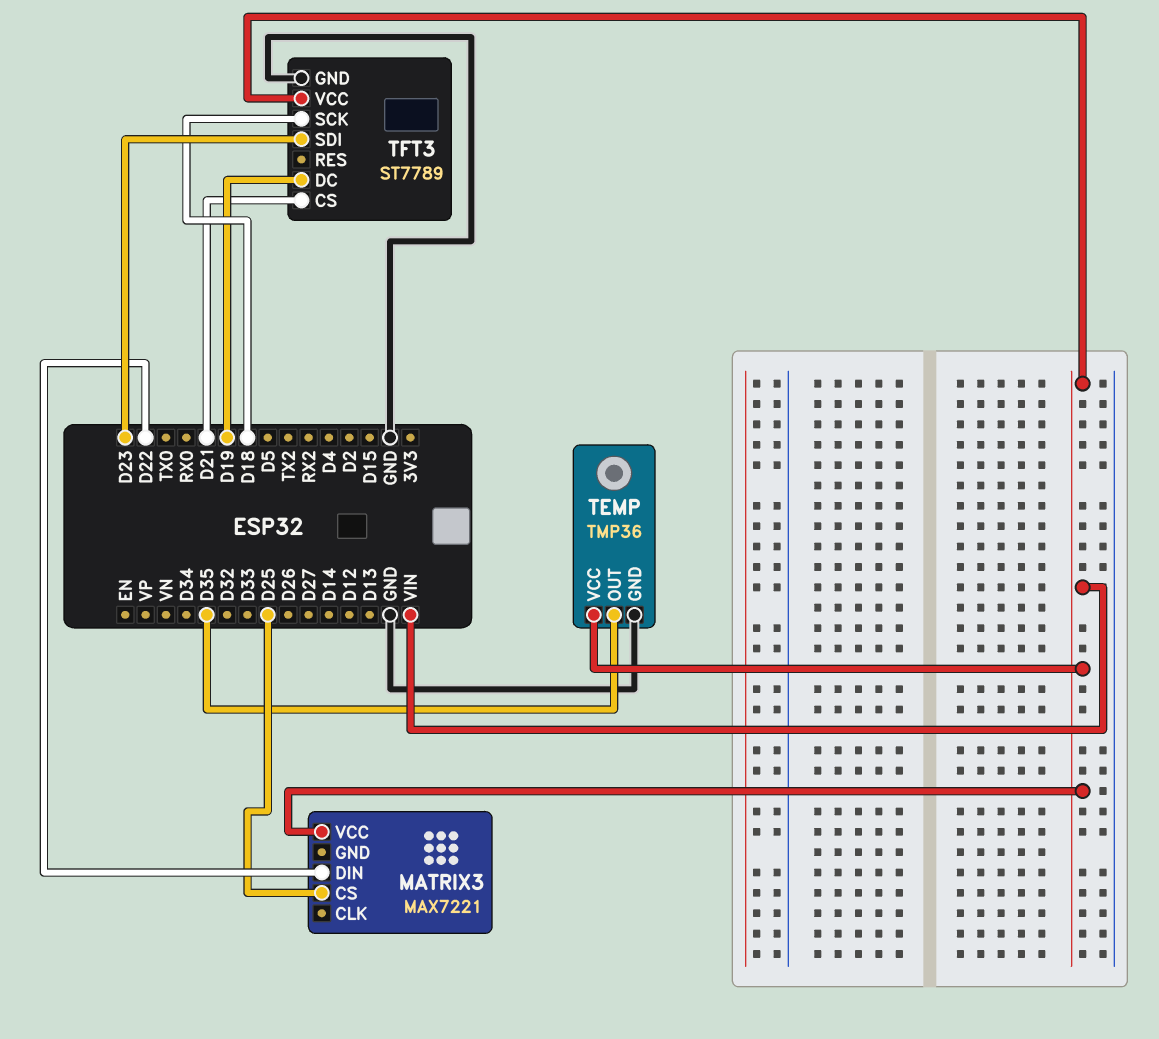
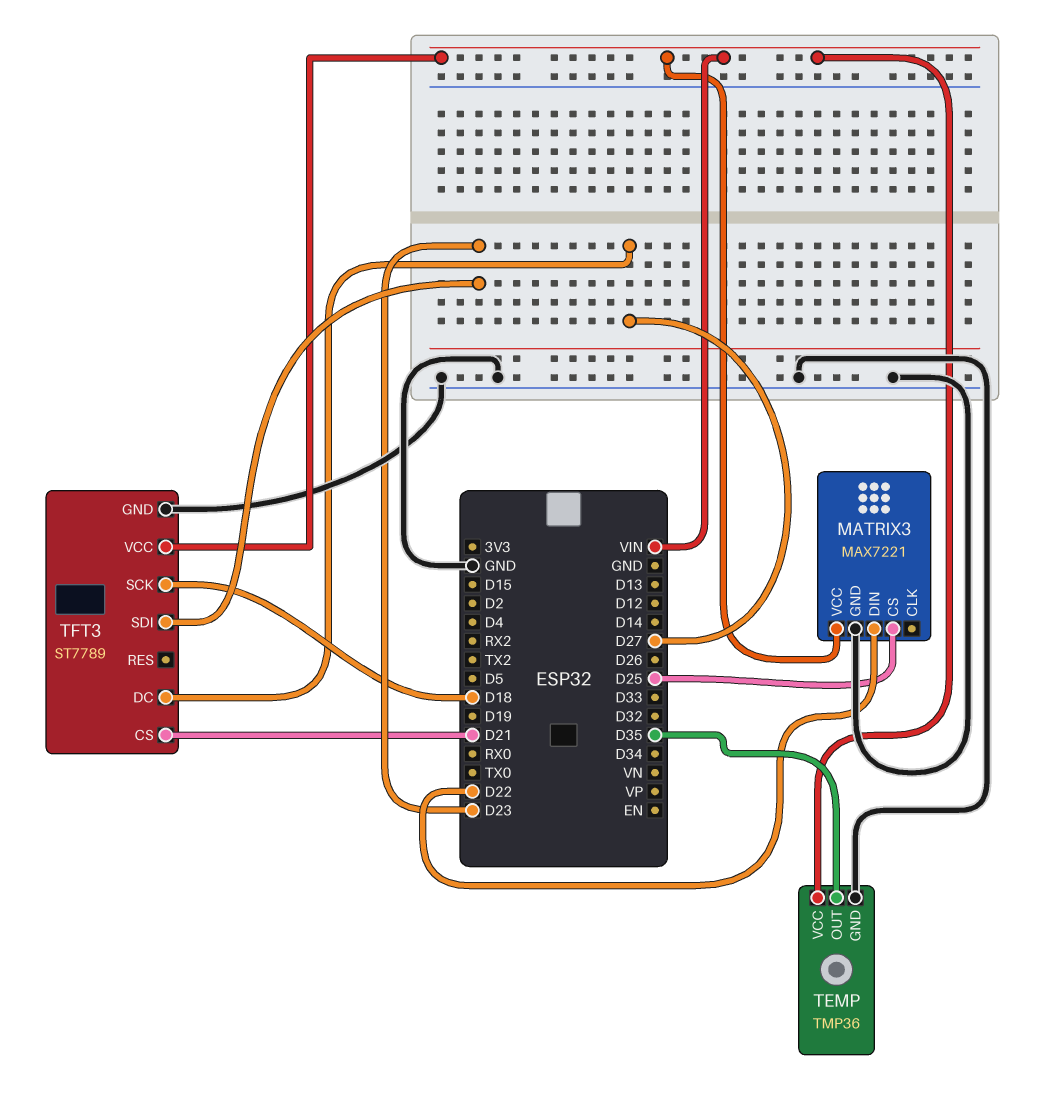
MATRIX3 pin GND: none -> GND
TFT3 pin DC: D19 -> D27

